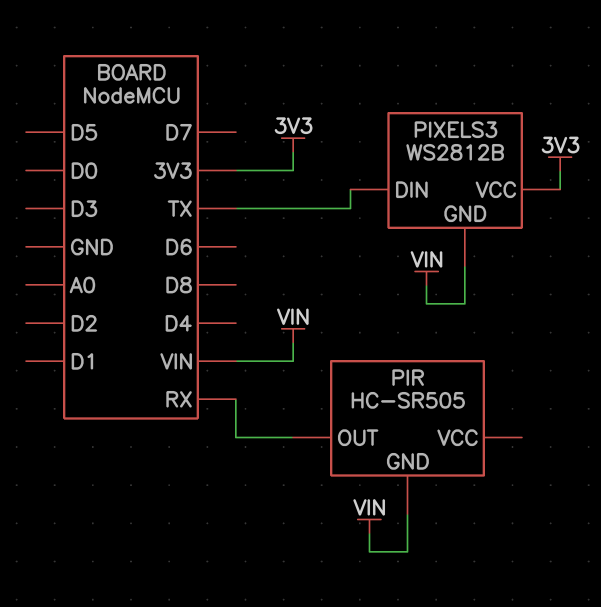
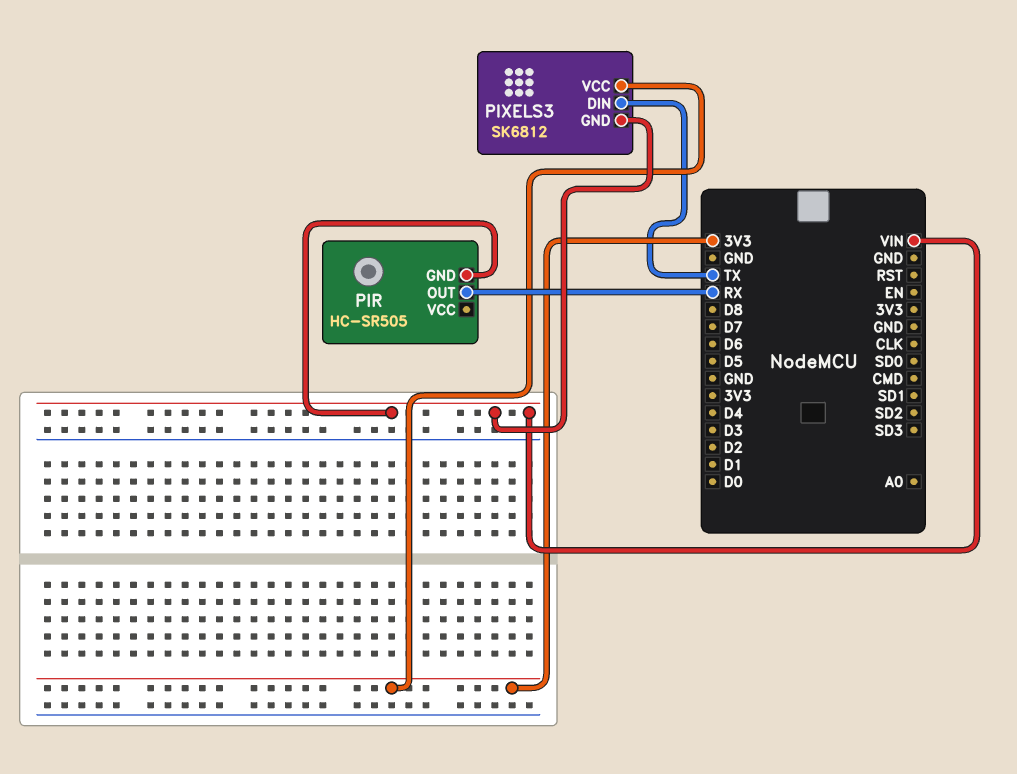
PIXELS3: WS2812B -> SK6812

